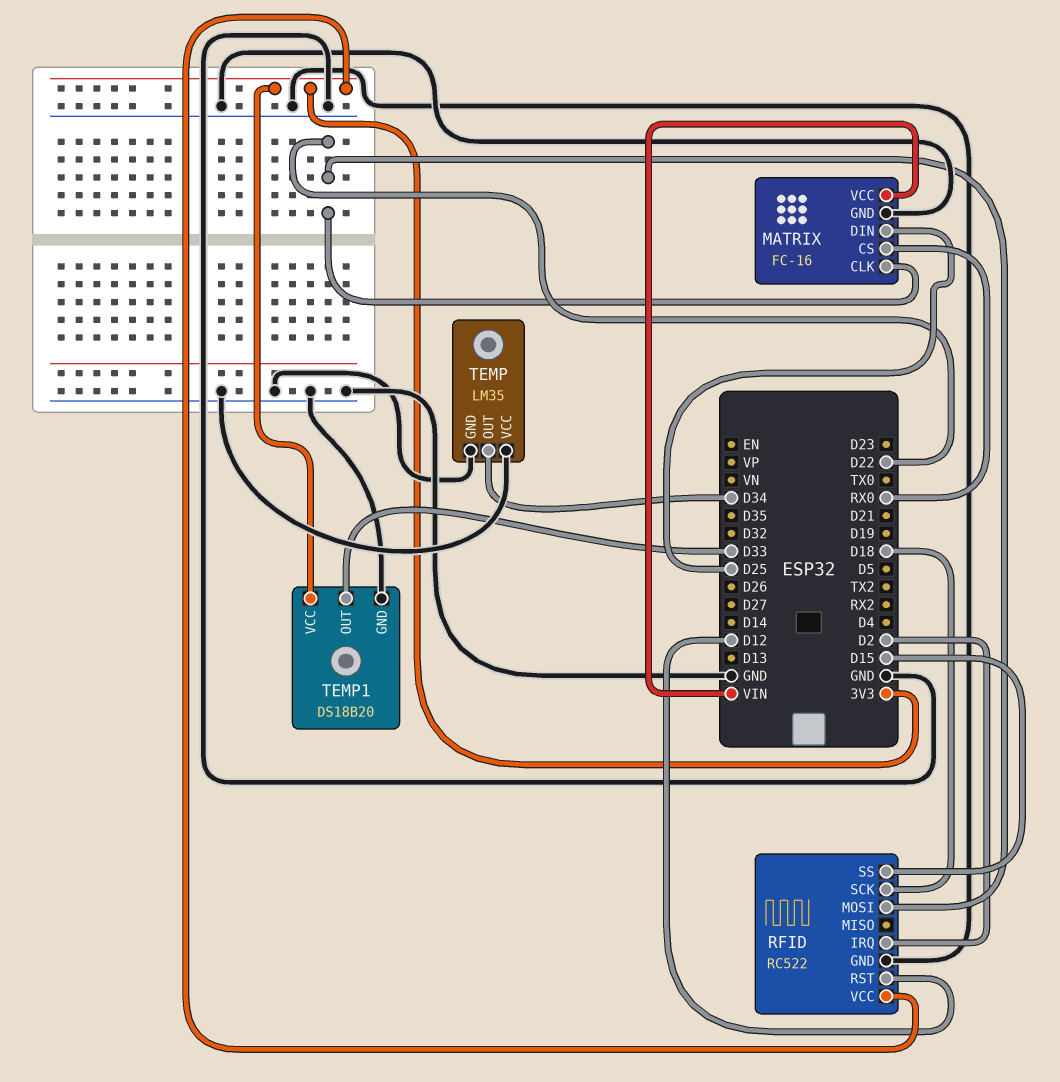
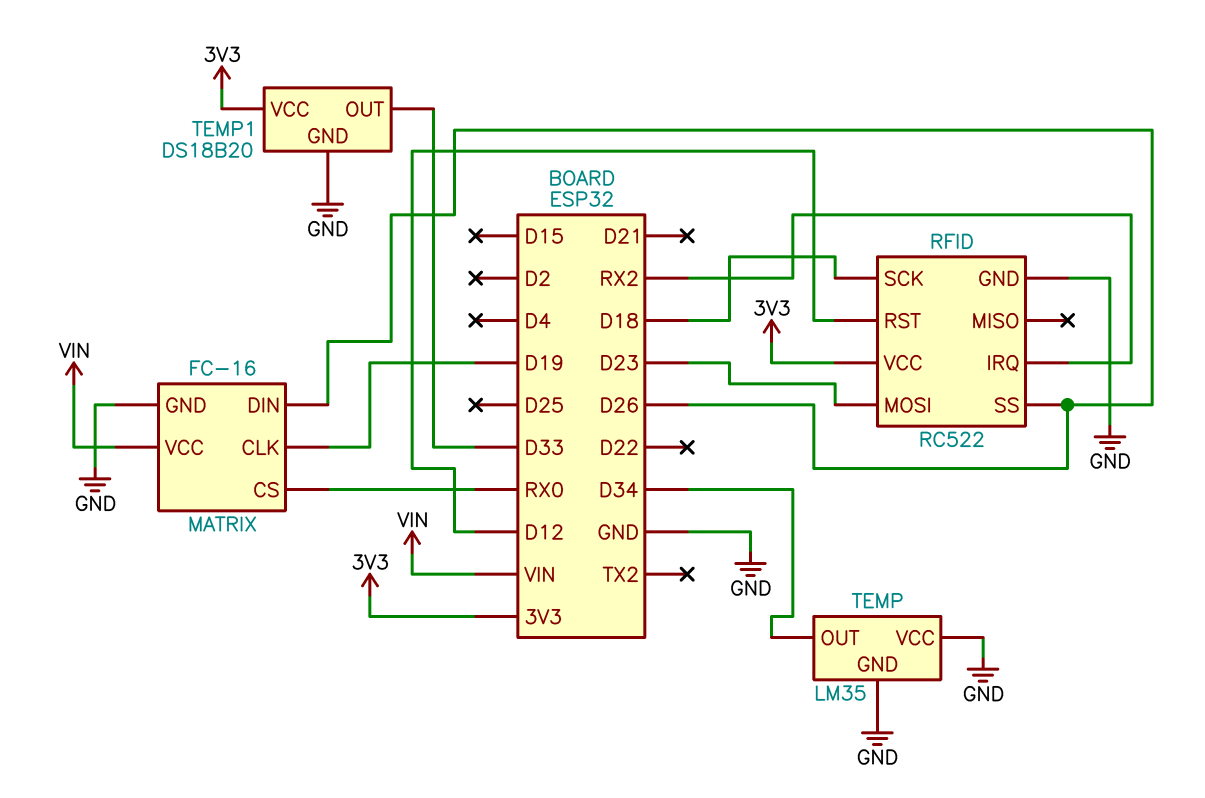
MATRIX pin CLK: D22 -> D19
MATRIX pin DIN: D25 -> D26
RFID pin IRQ: D2 -> RX2
RFID pin MOSI: D22 -> D23
RFID pin SS: D15 -> D26

